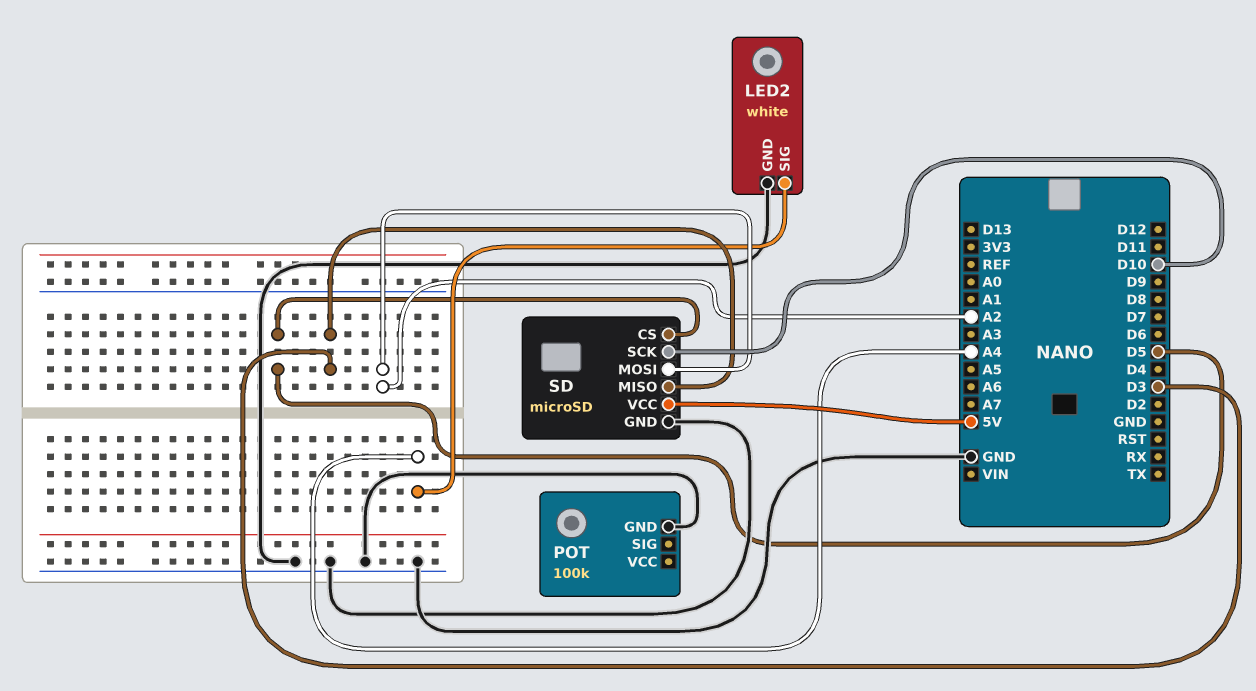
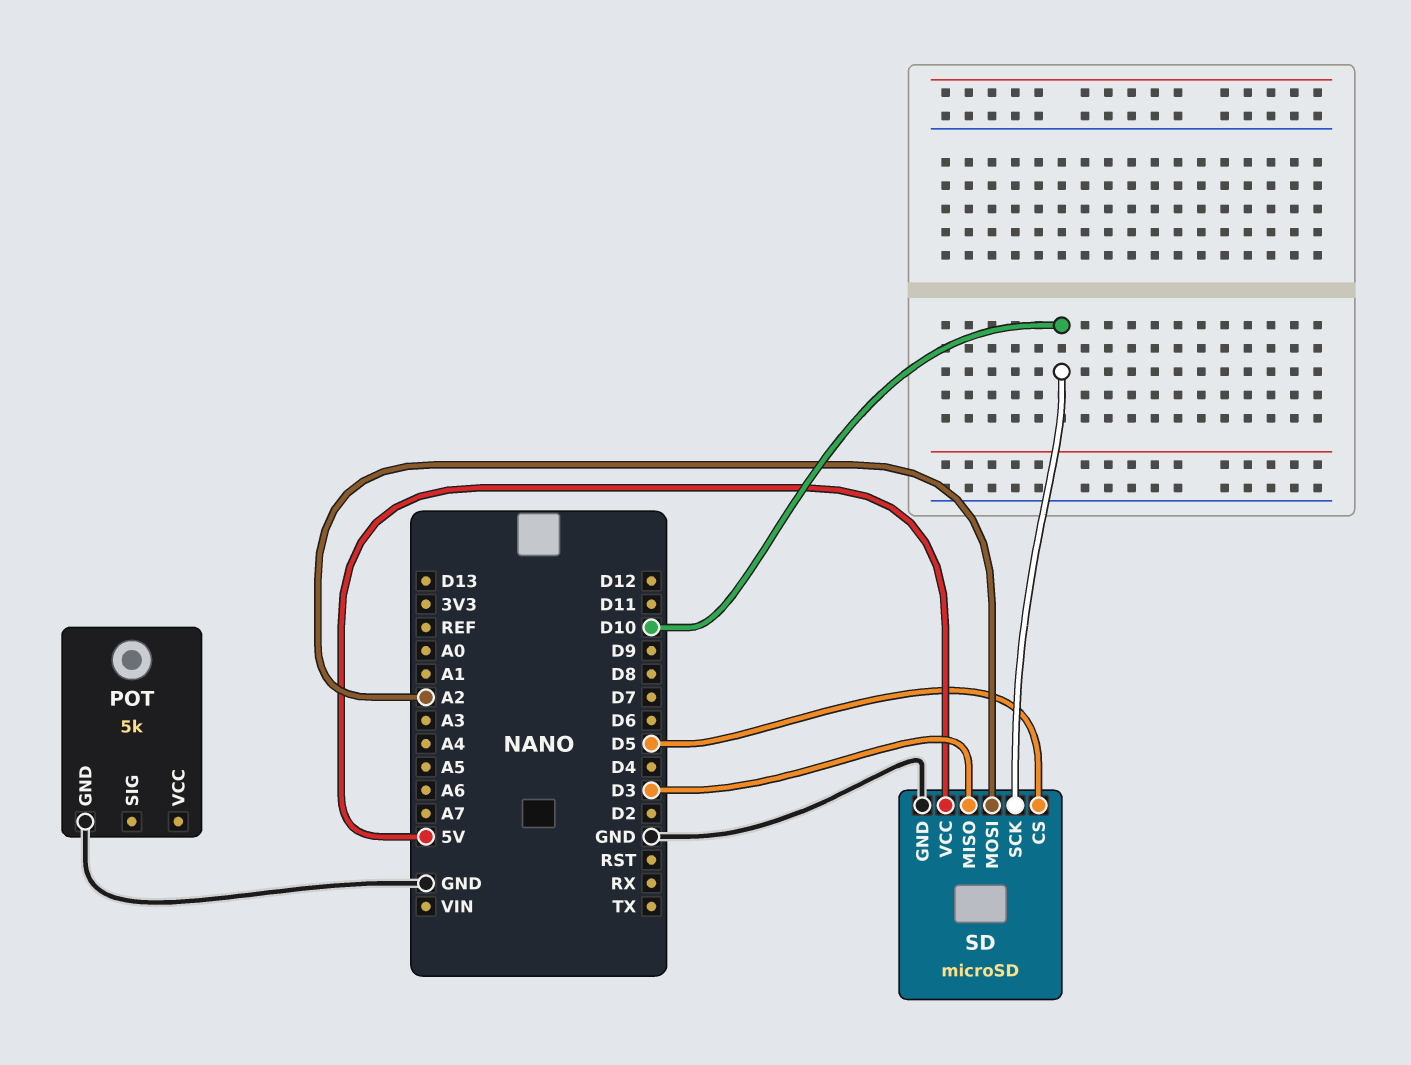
LED2: white -> none
LED2 pin GND: GND -> none
LED2 pin SIG: A4 -> none
POT: 100k -> 5k

